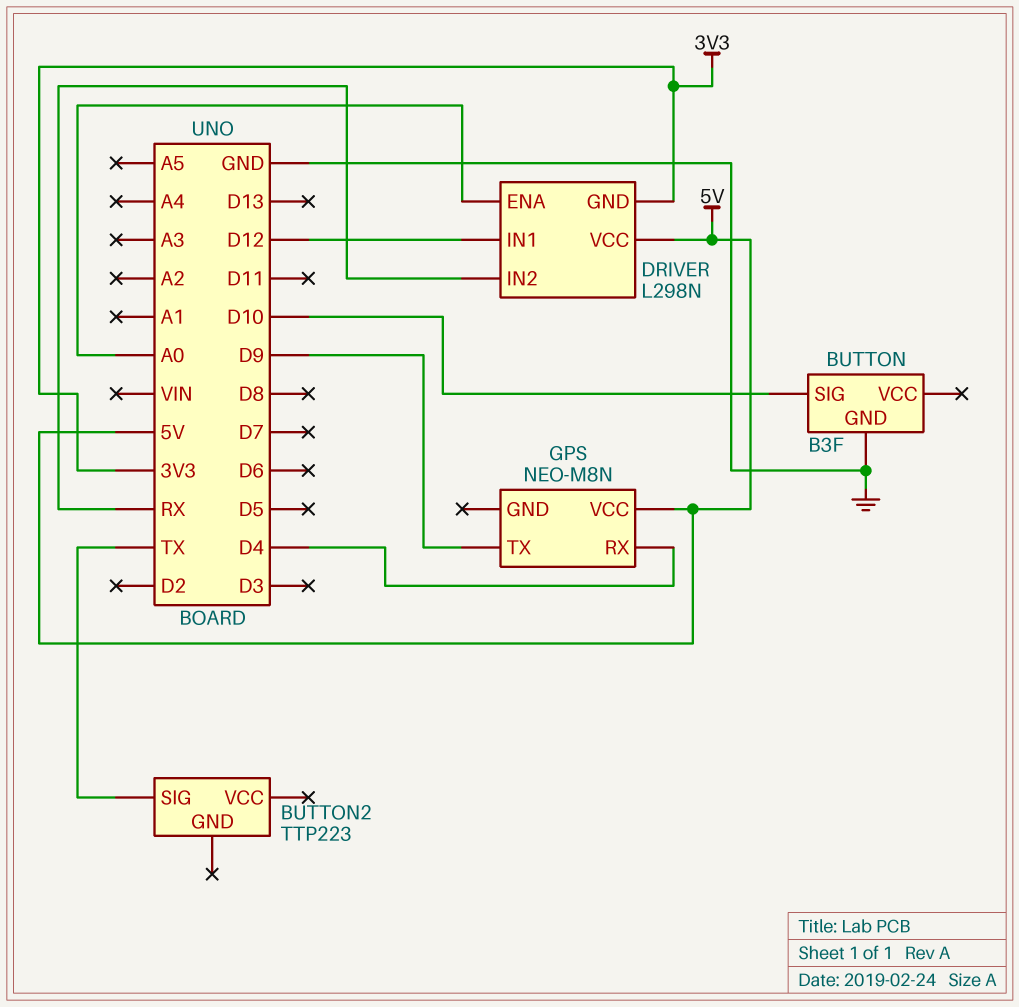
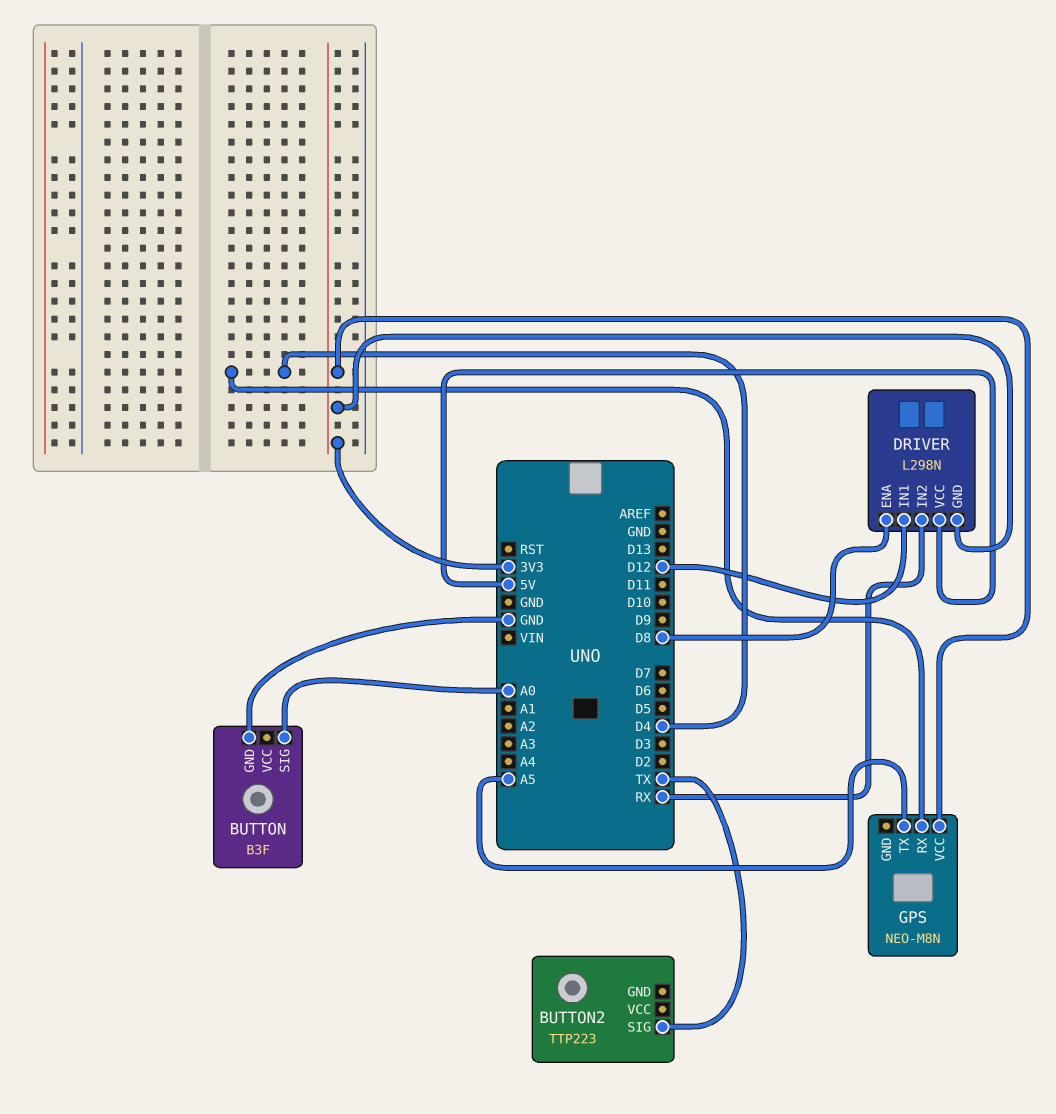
BUTTON pin SIG: D10 -> A0
DRIVER pin ENA: A0 -> D8
GPS pin TX: D9 -> A5
GPS pin VCC: 5V -> 3V3

